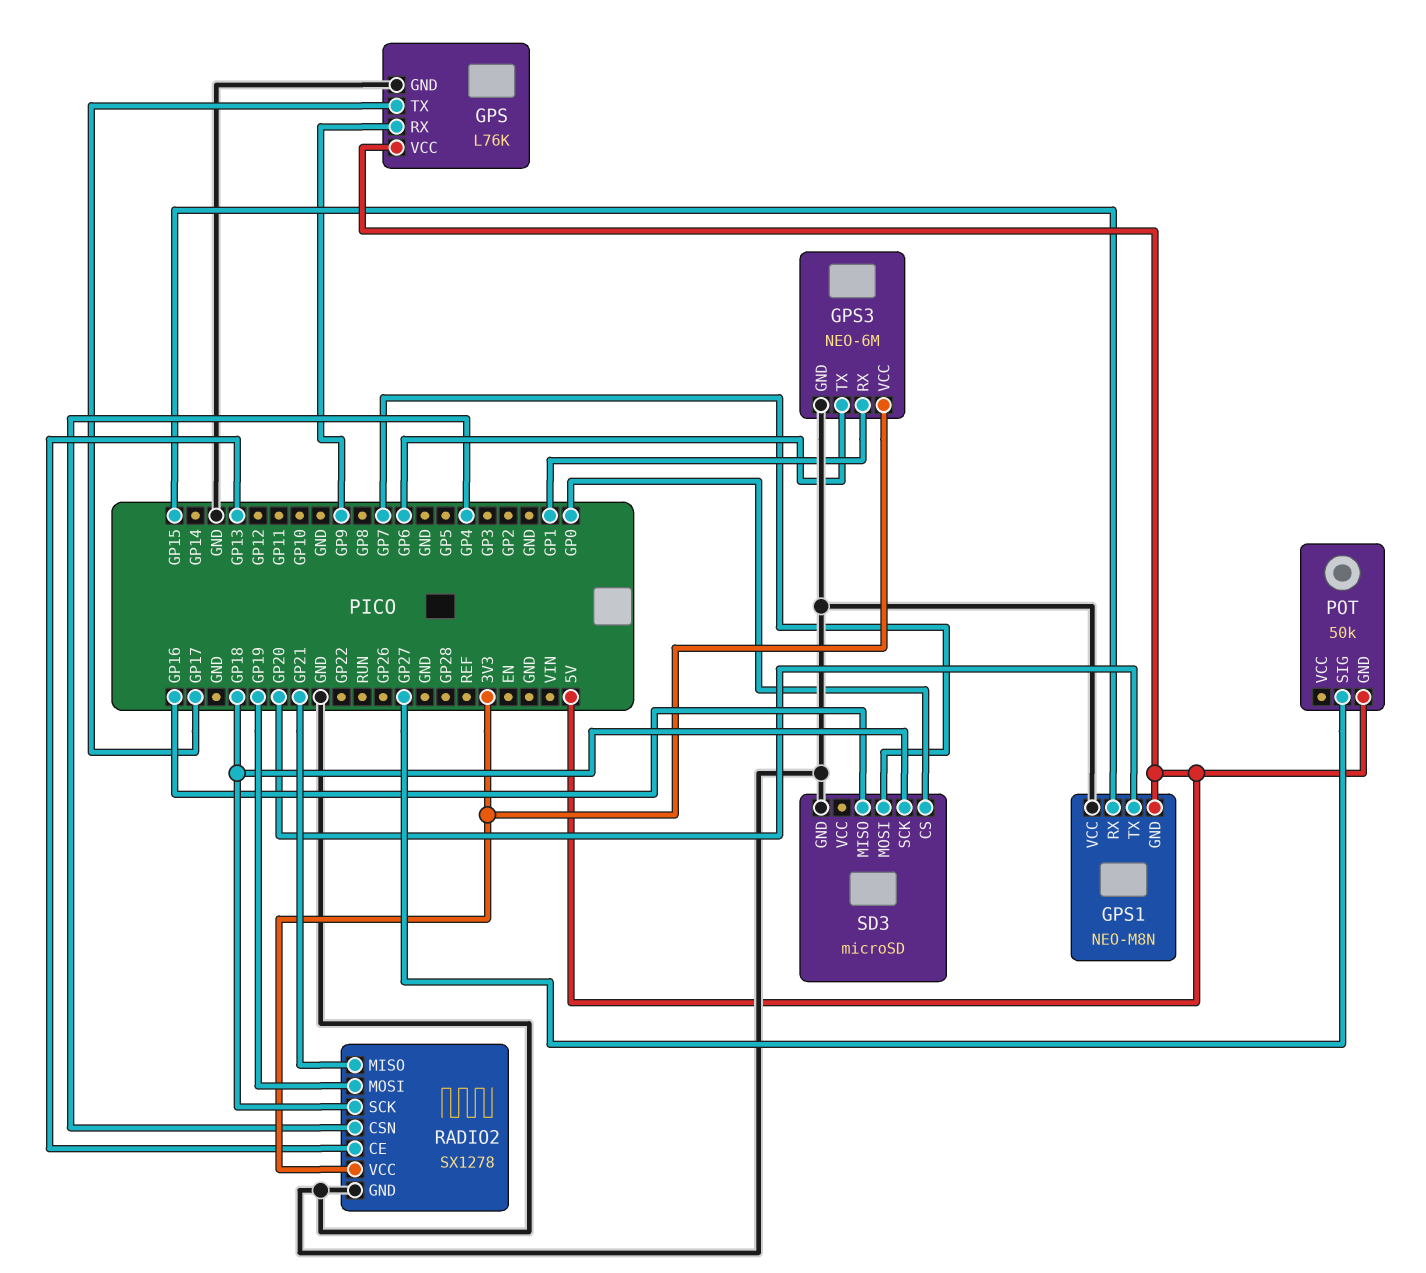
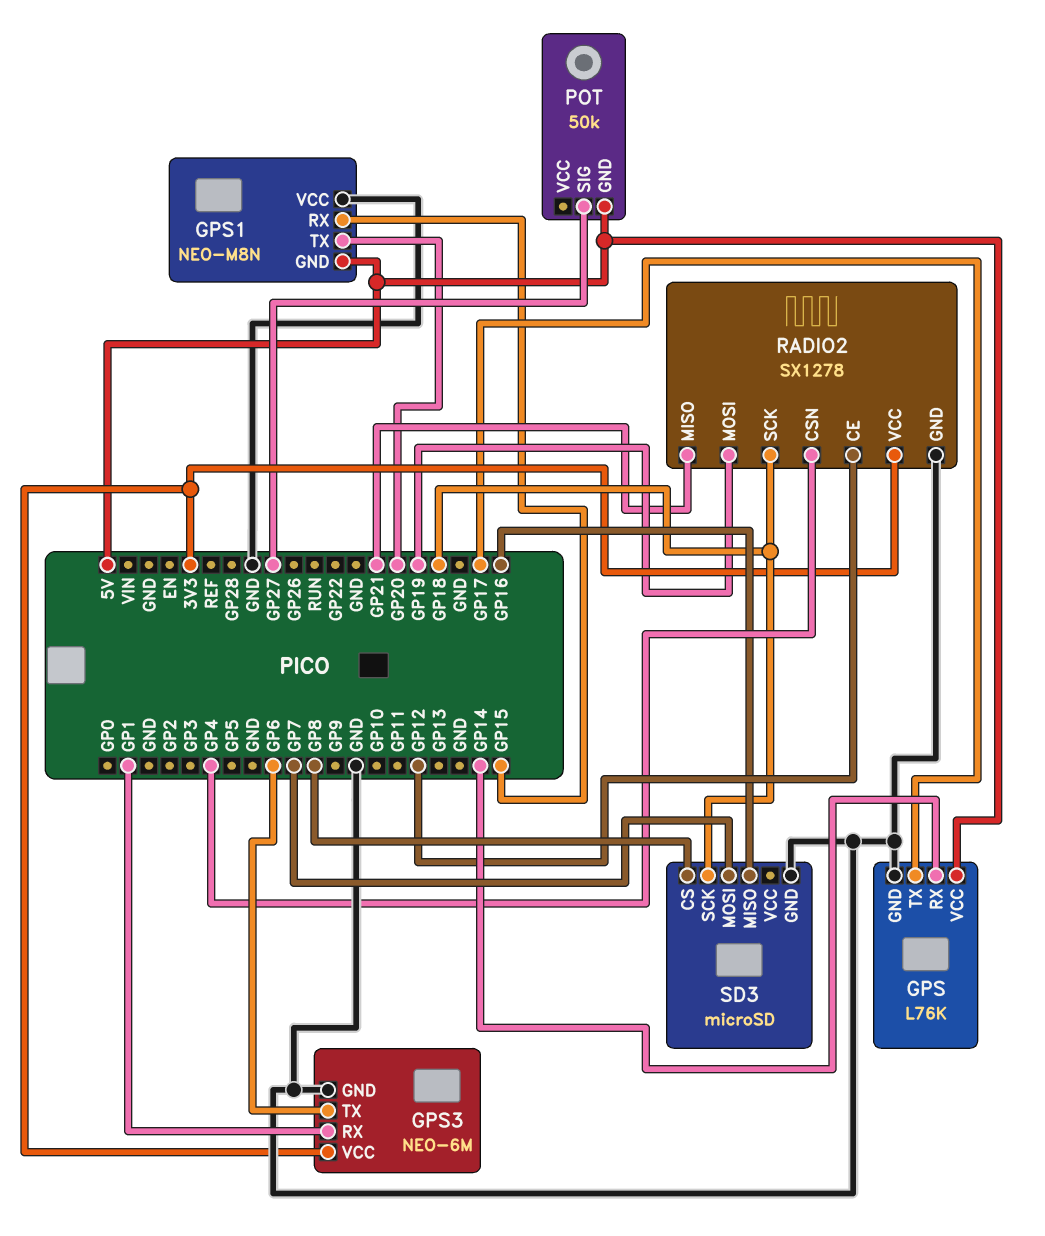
GPS pin RX: GP9 -> GP14
RADIO2 pin CE: GP13 -> GP12
SD3 pin CS: GP0 -> GP8

